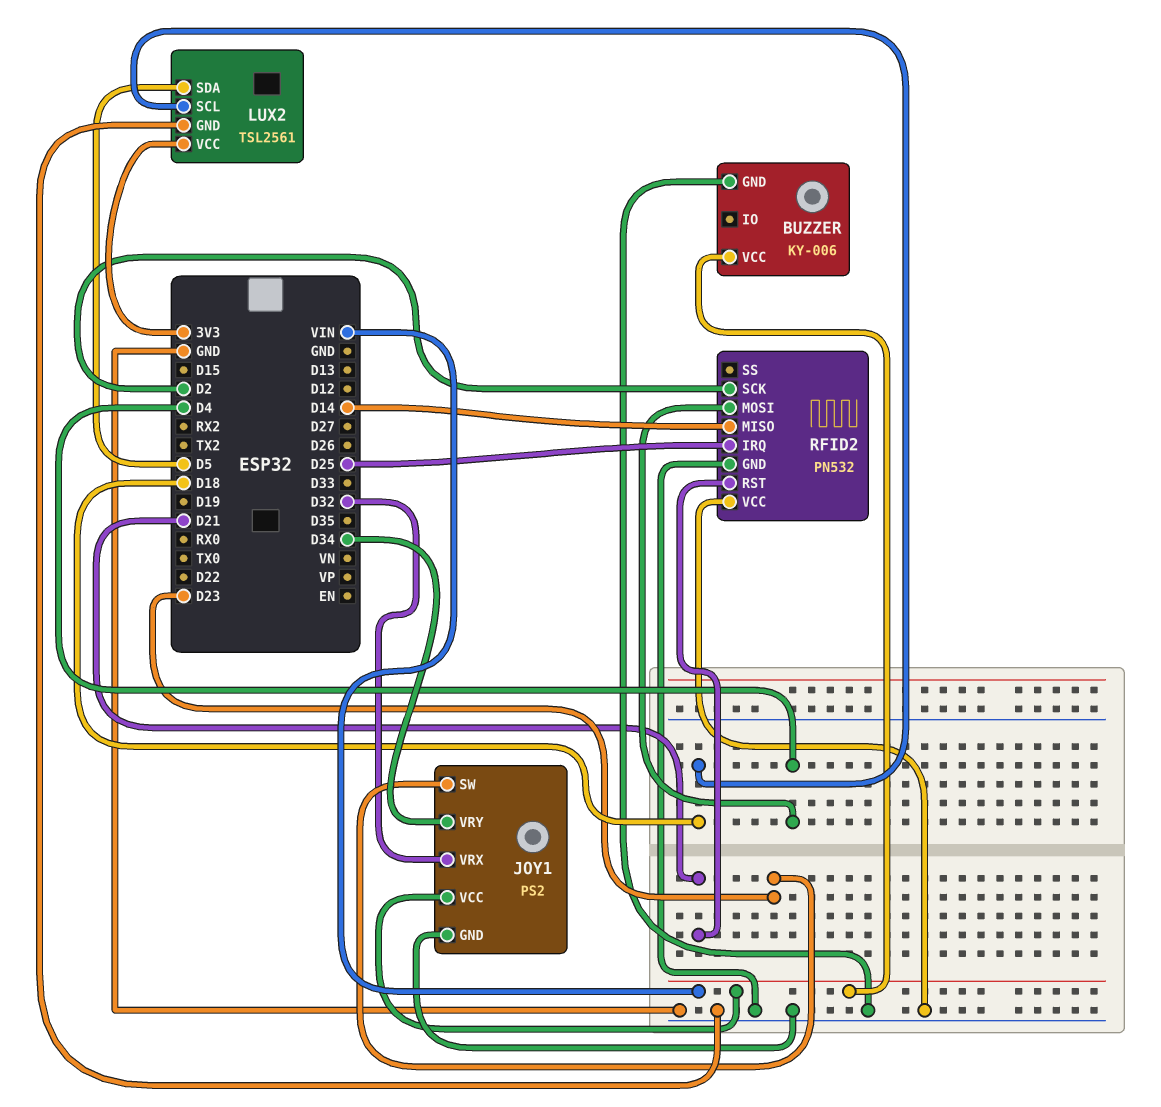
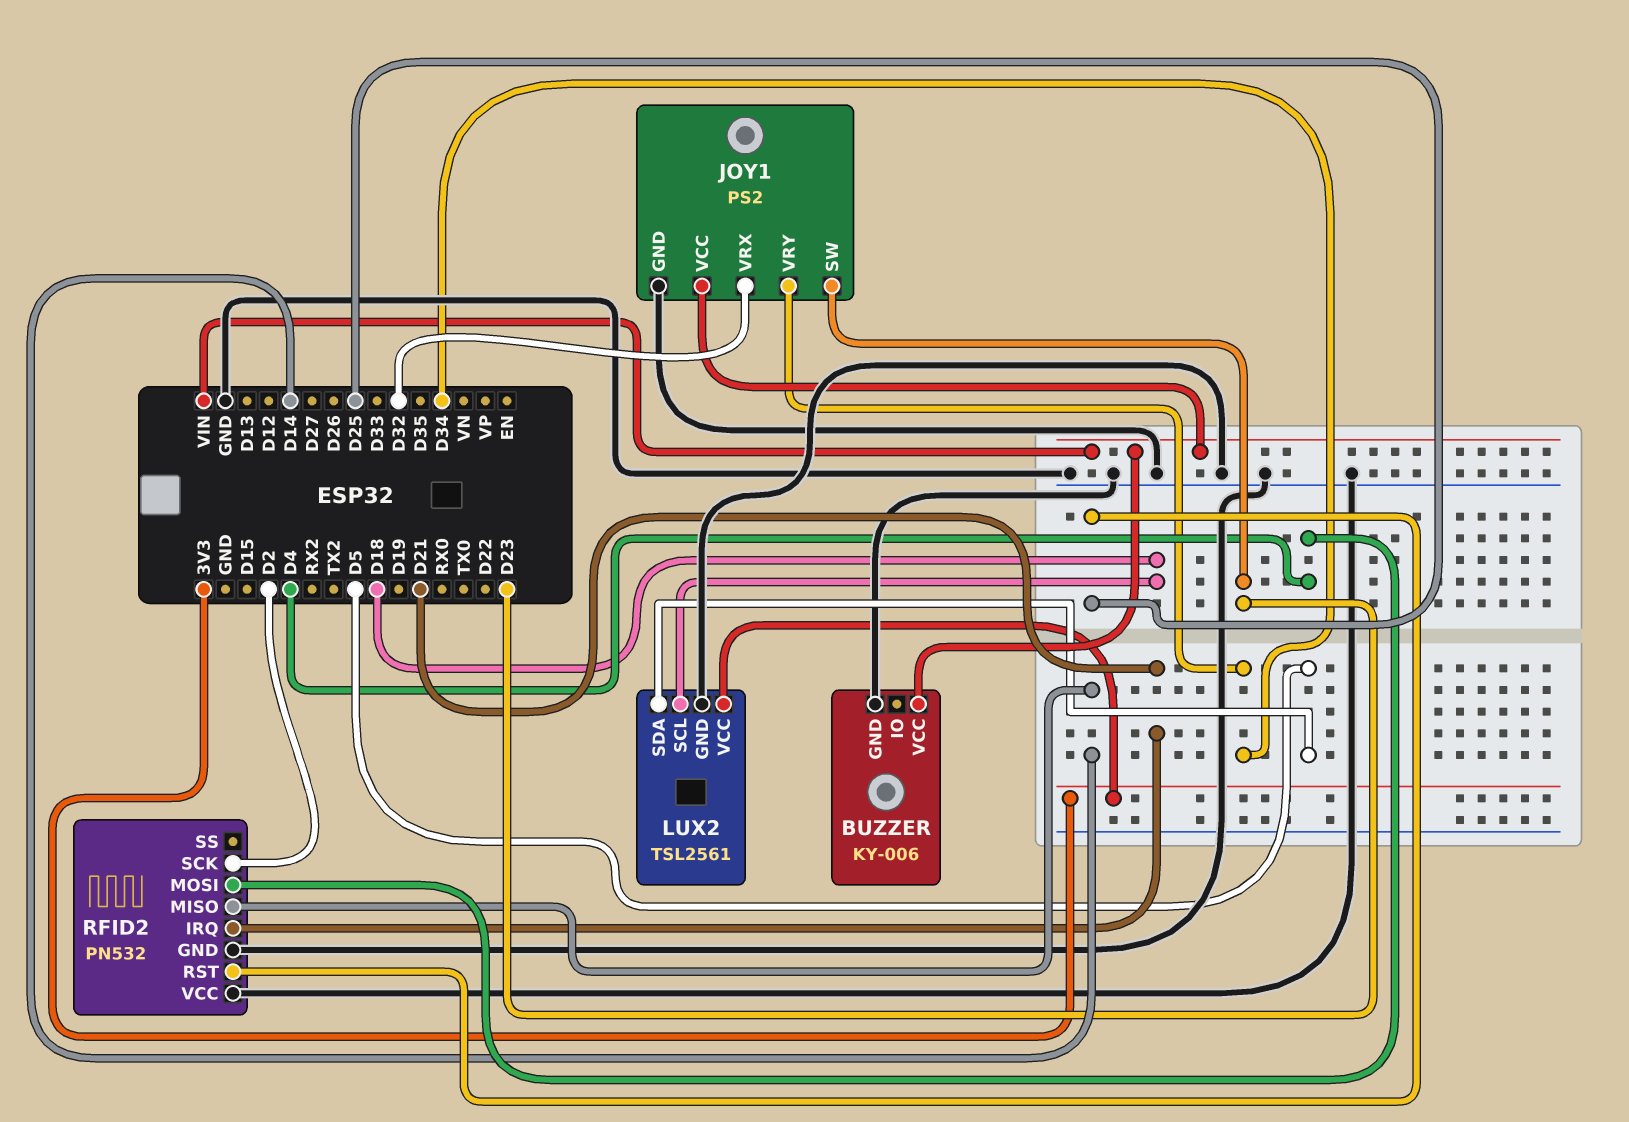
RFID2 pin IRQ: D25 -> D21
RFID2 pin RST: D21 -> D25

